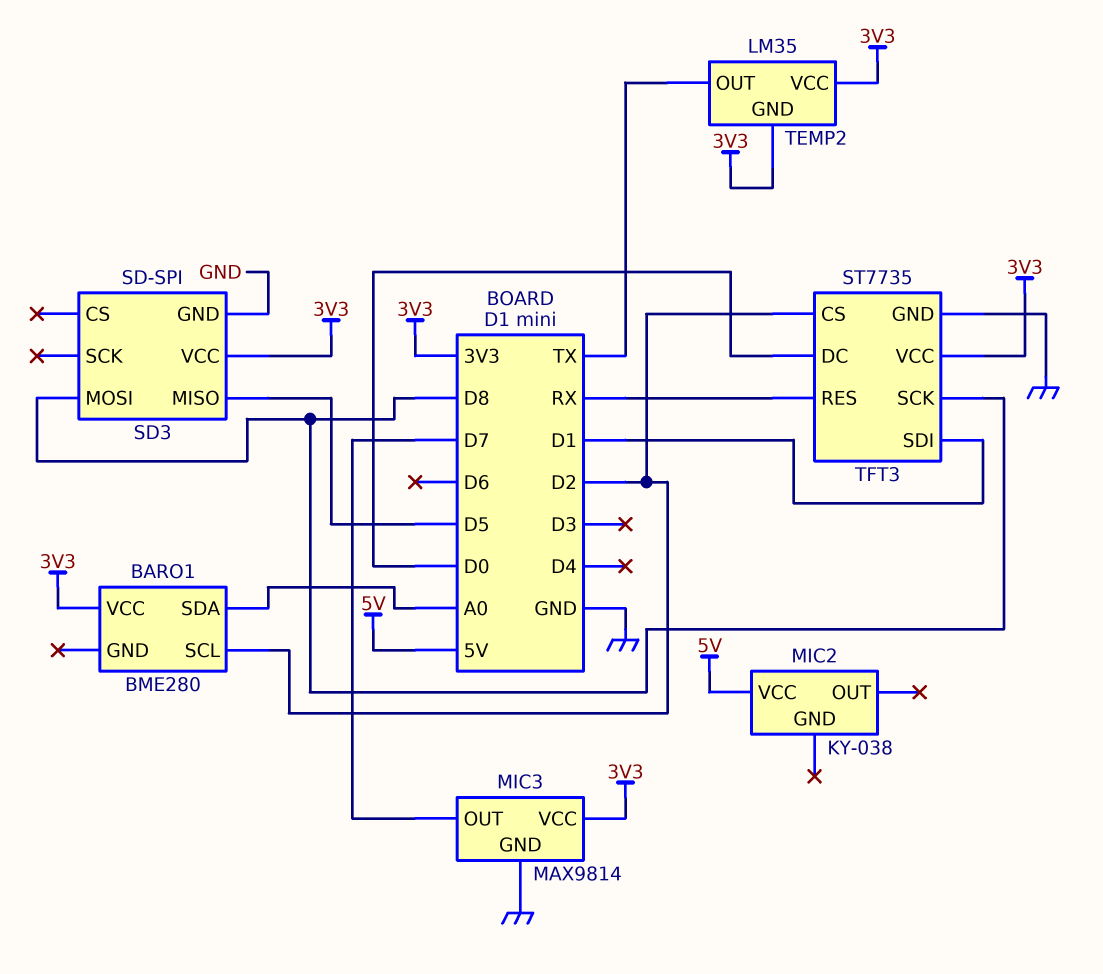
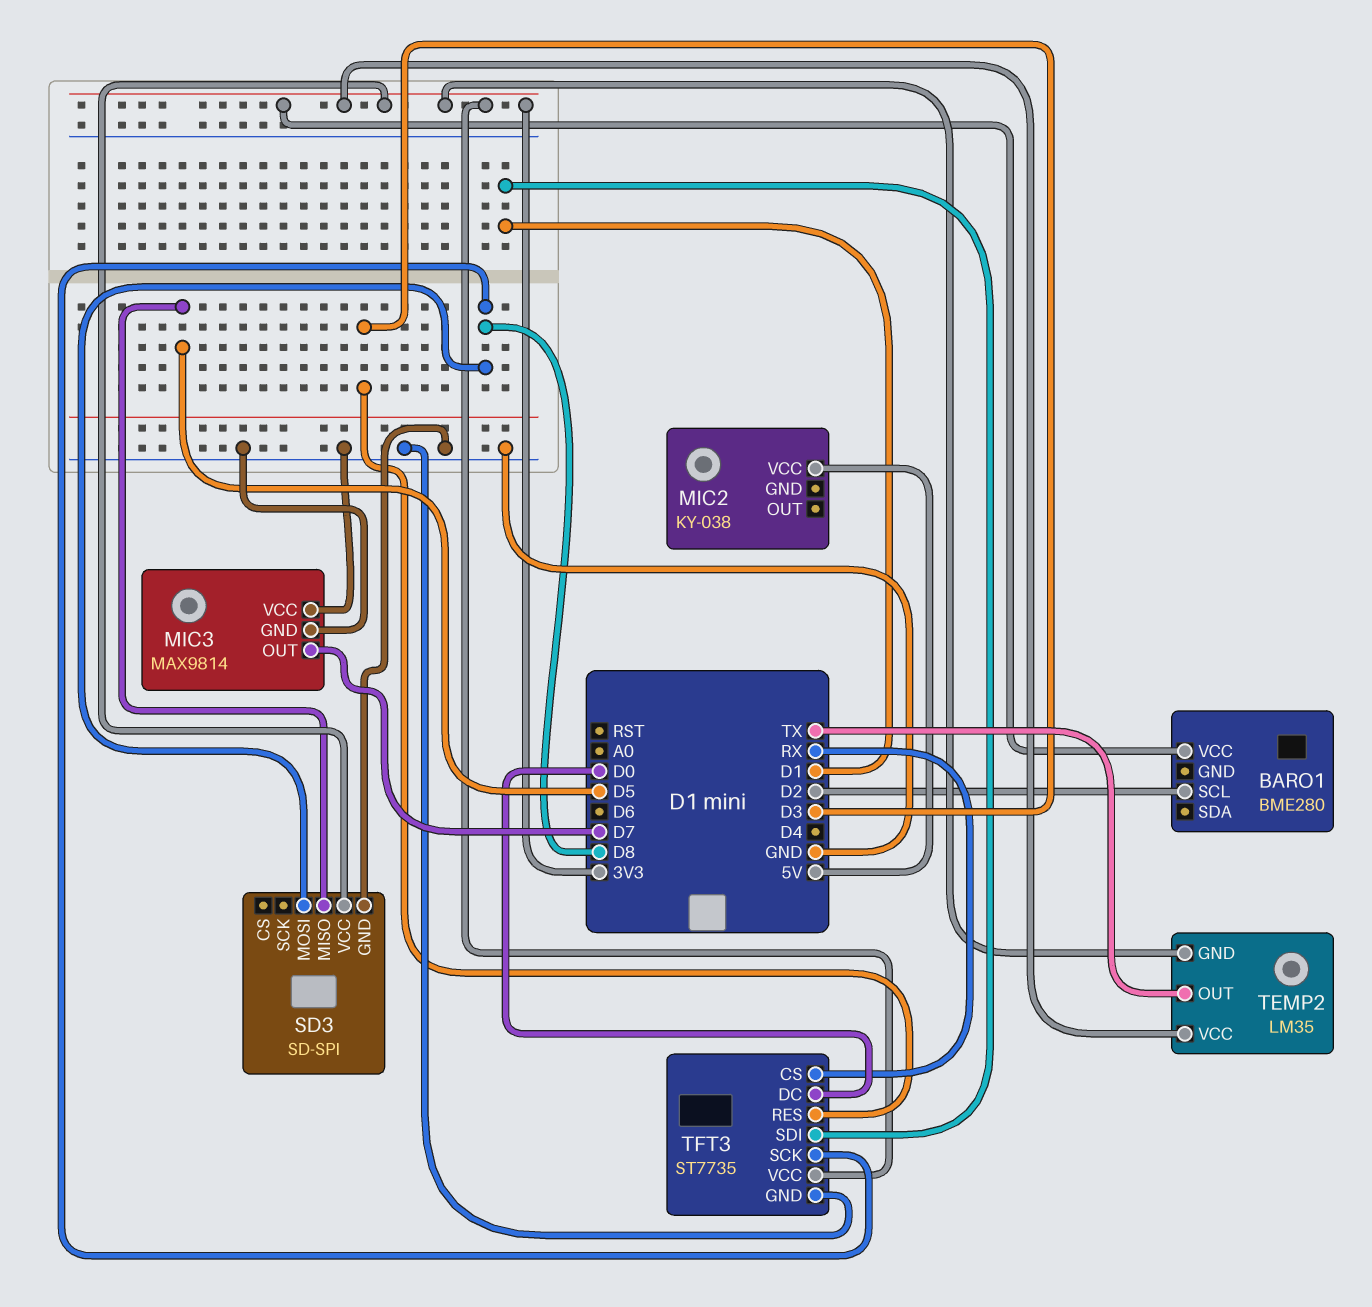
BARO1 pin SDA: A0 -> none
MIC3 pin VCC: 3V3 -> GND
TFT3 pin CS: D2 -> RX
TFT3 pin RES: RX -> D3

